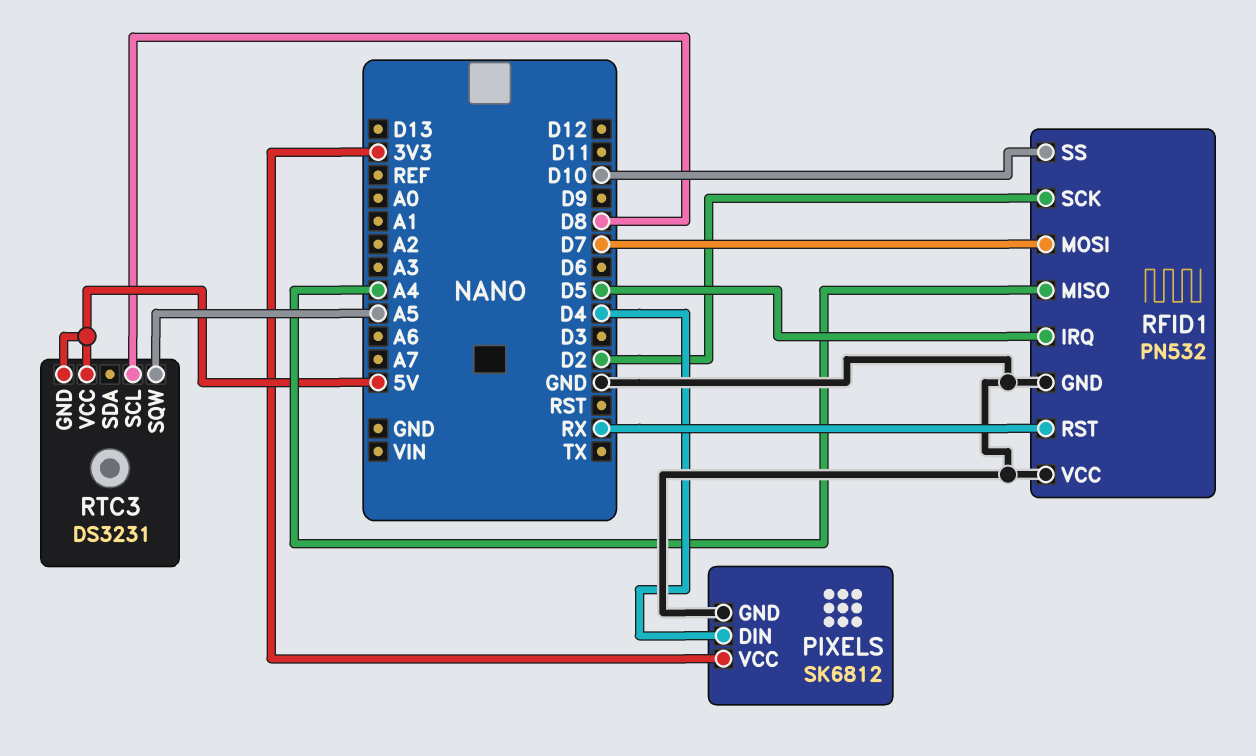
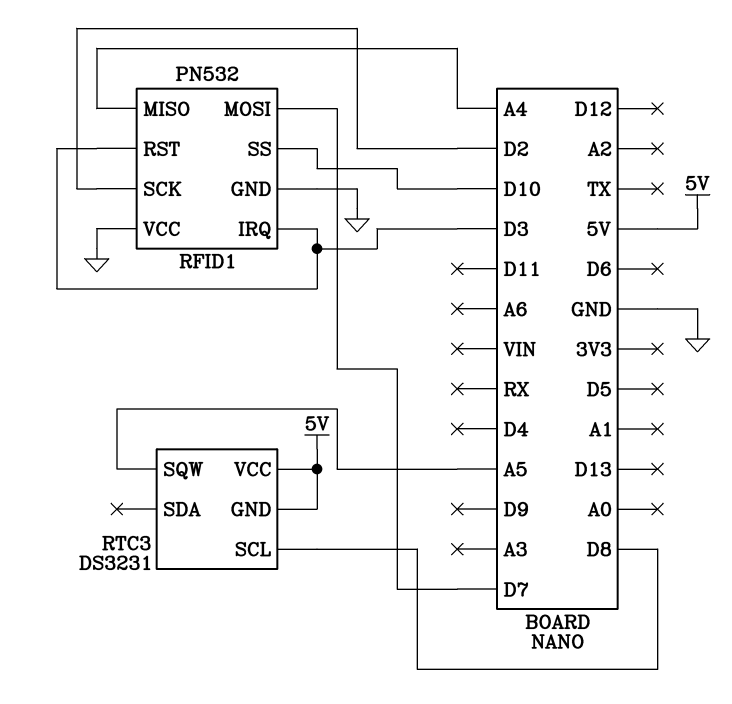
PIXELS: SK6812 -> none
PIXELS pin DIN: D4 -> none
PIXELS pin GND: GND -> none
PIXELS pin VCC: 3V3 -> none
RFID1 pin IRQ: D5 -> D3
RFID1 pin RST: RX -> D3

